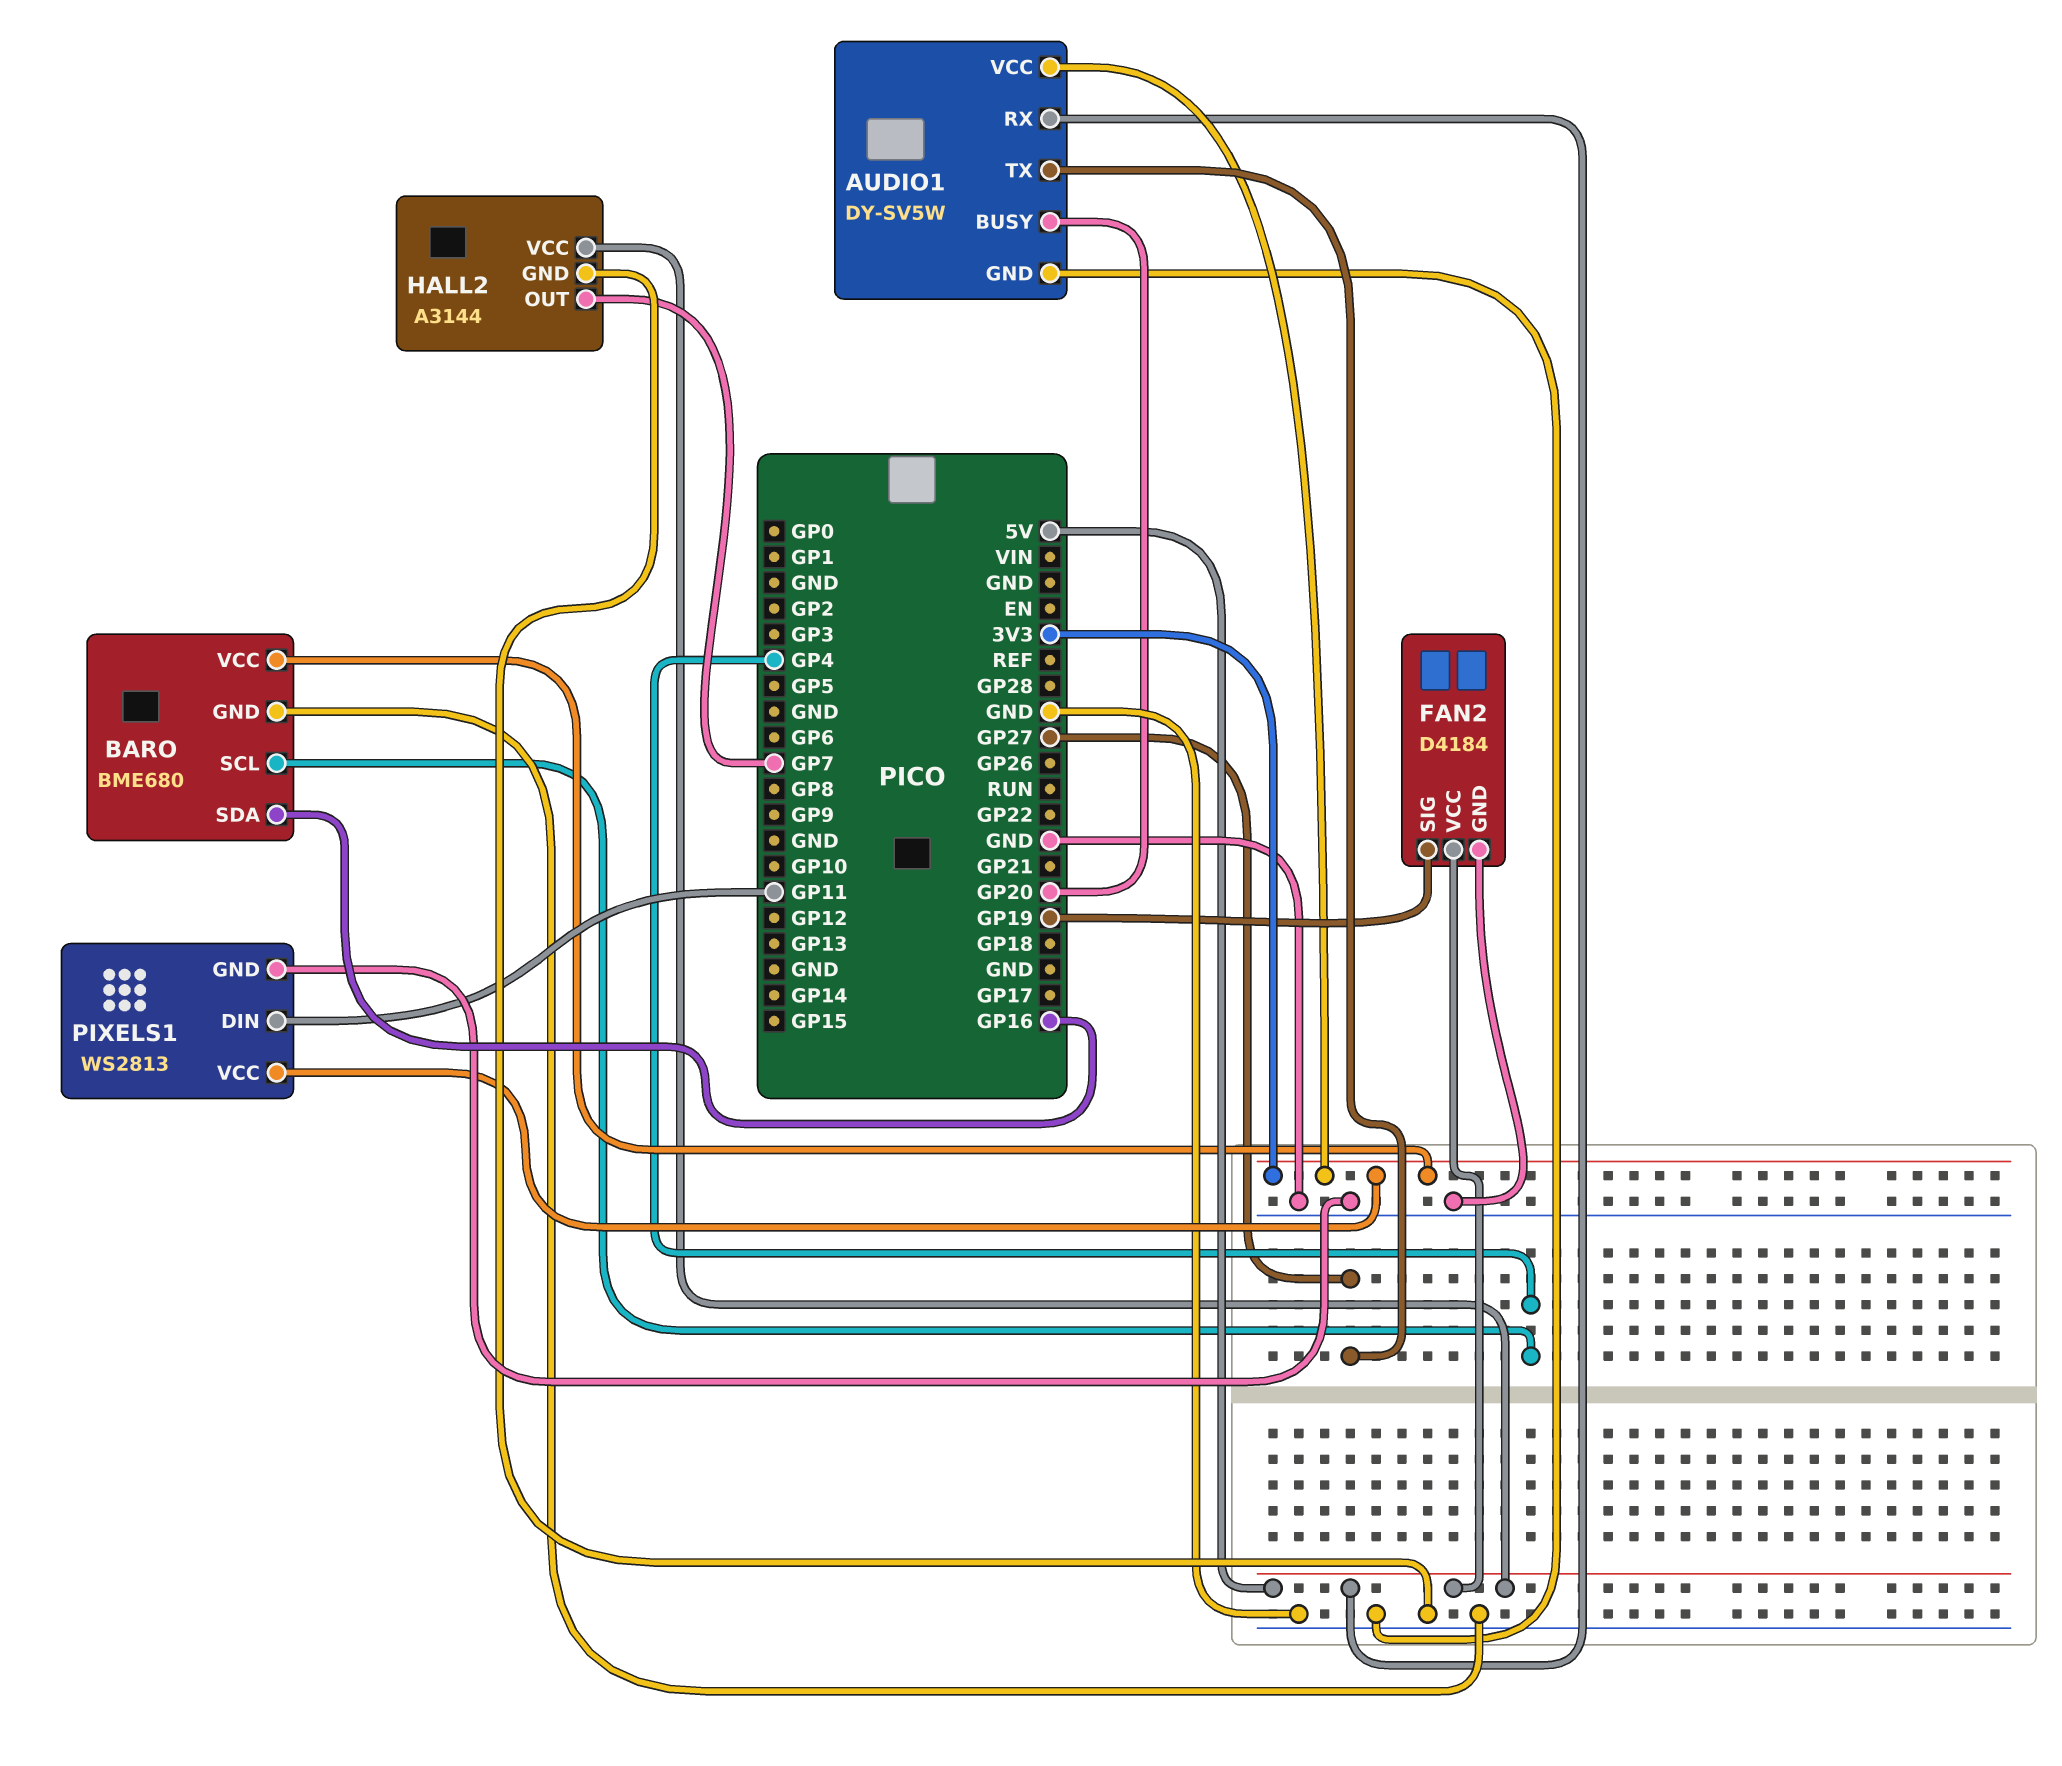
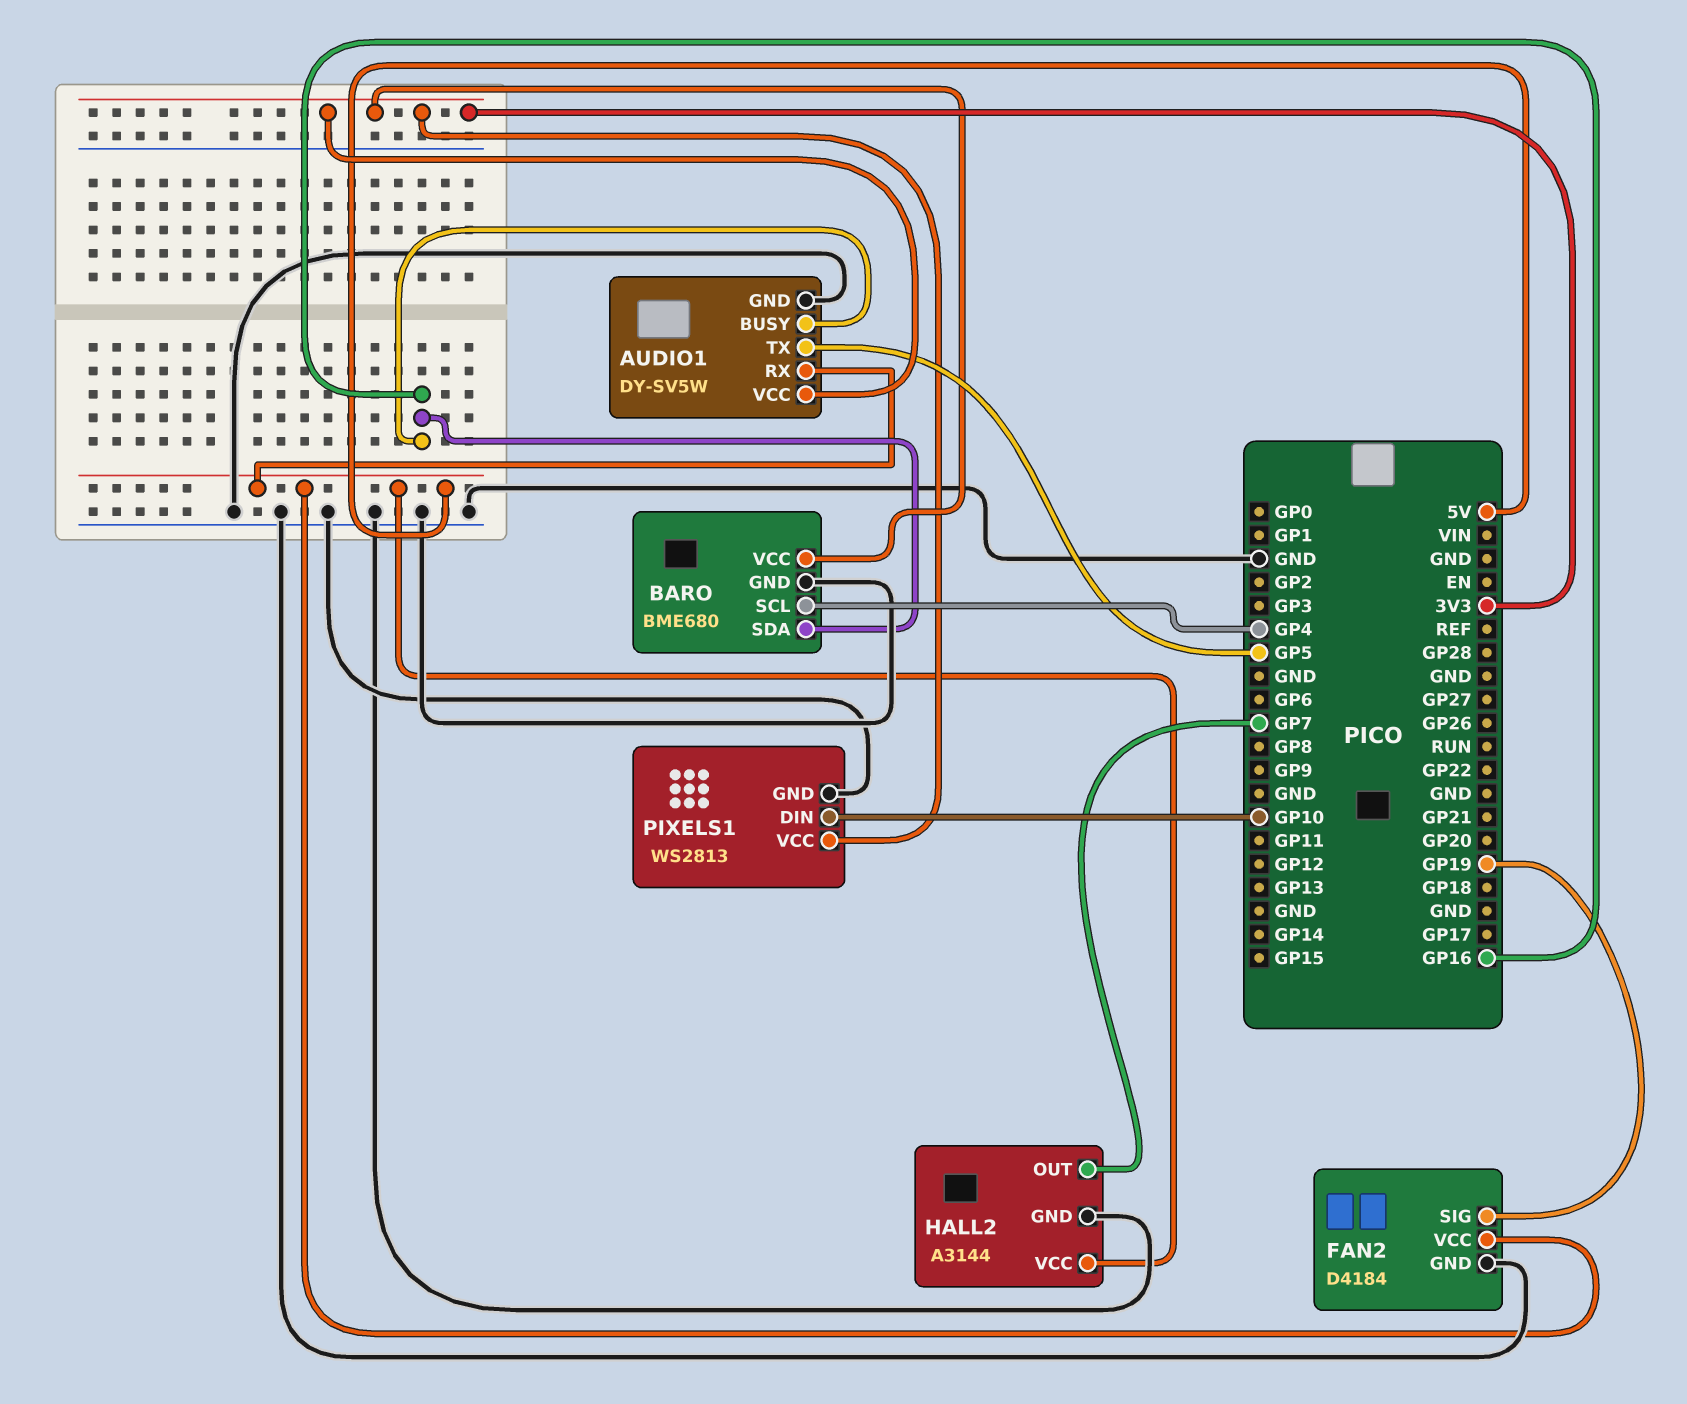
AUDIO1 pin BUSY: GP20 -> GP16
AUDIO1 pin TX: GP27 -> GP5
PIXELS1 pin DIN: GP11 -> GP10

